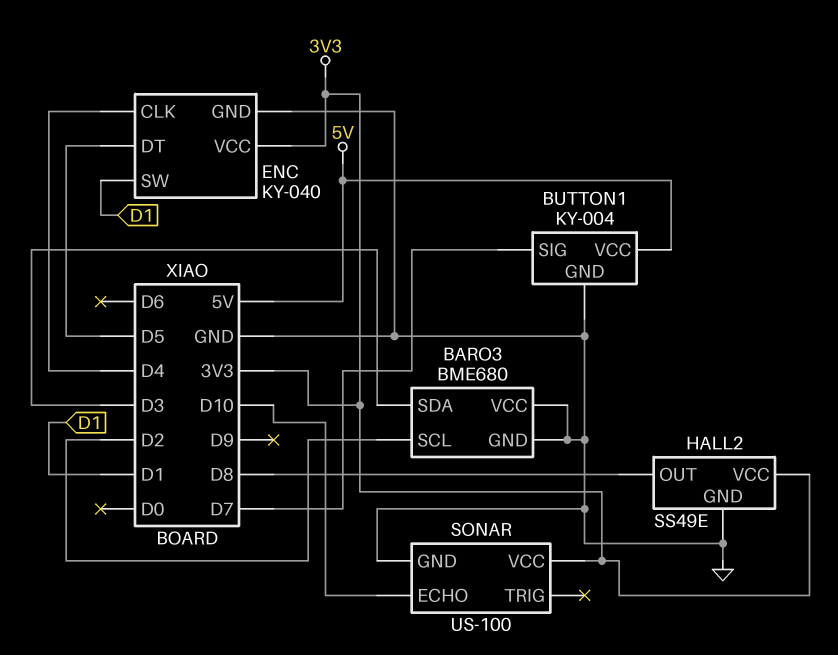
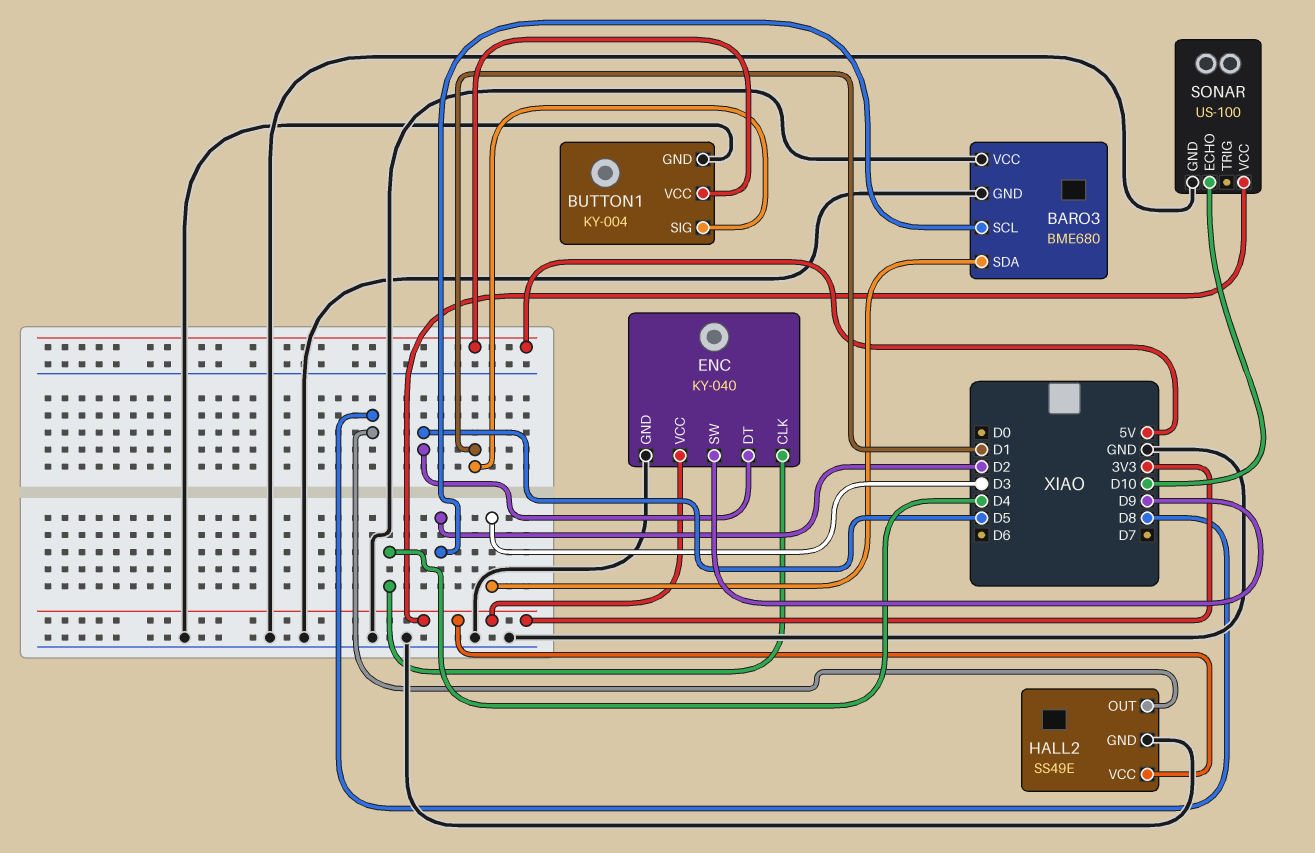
BUTTON1 pin SIG: D7 -> D1
ENC pin SW: D1 -> D9

